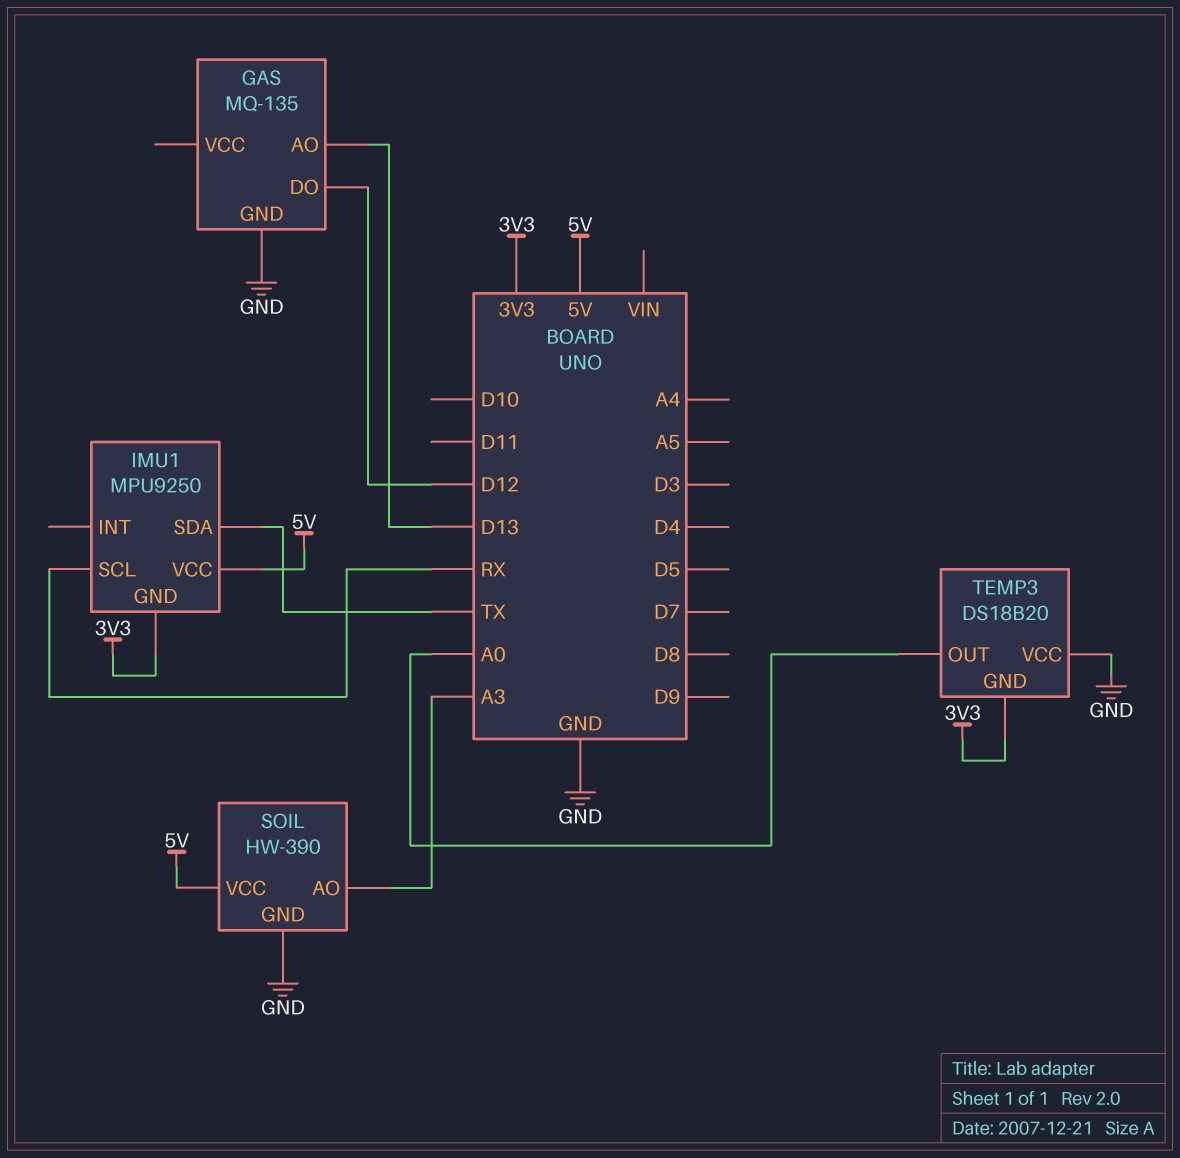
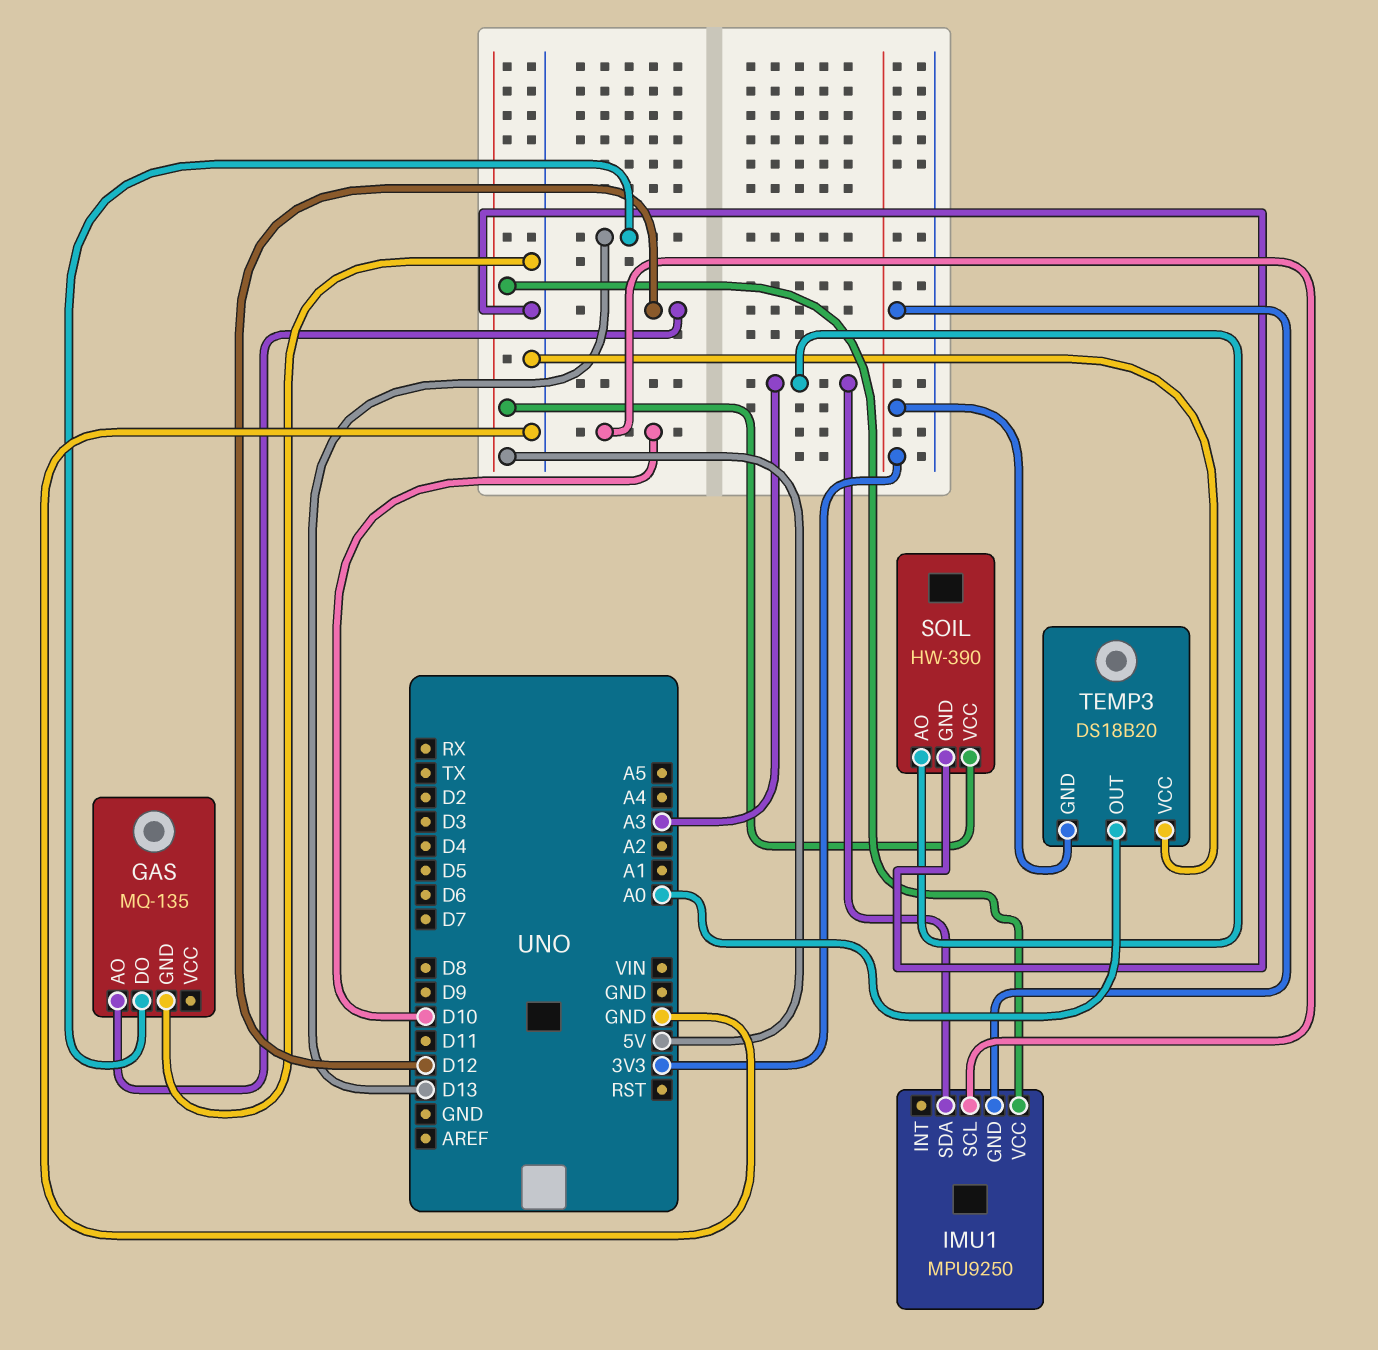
GAS pin AO: D13 -> D12
GAS pin DO: D12 -> D13
IMU1 pin SCL: RX -> D10
IMU1 pin SDA: TX -> A3

